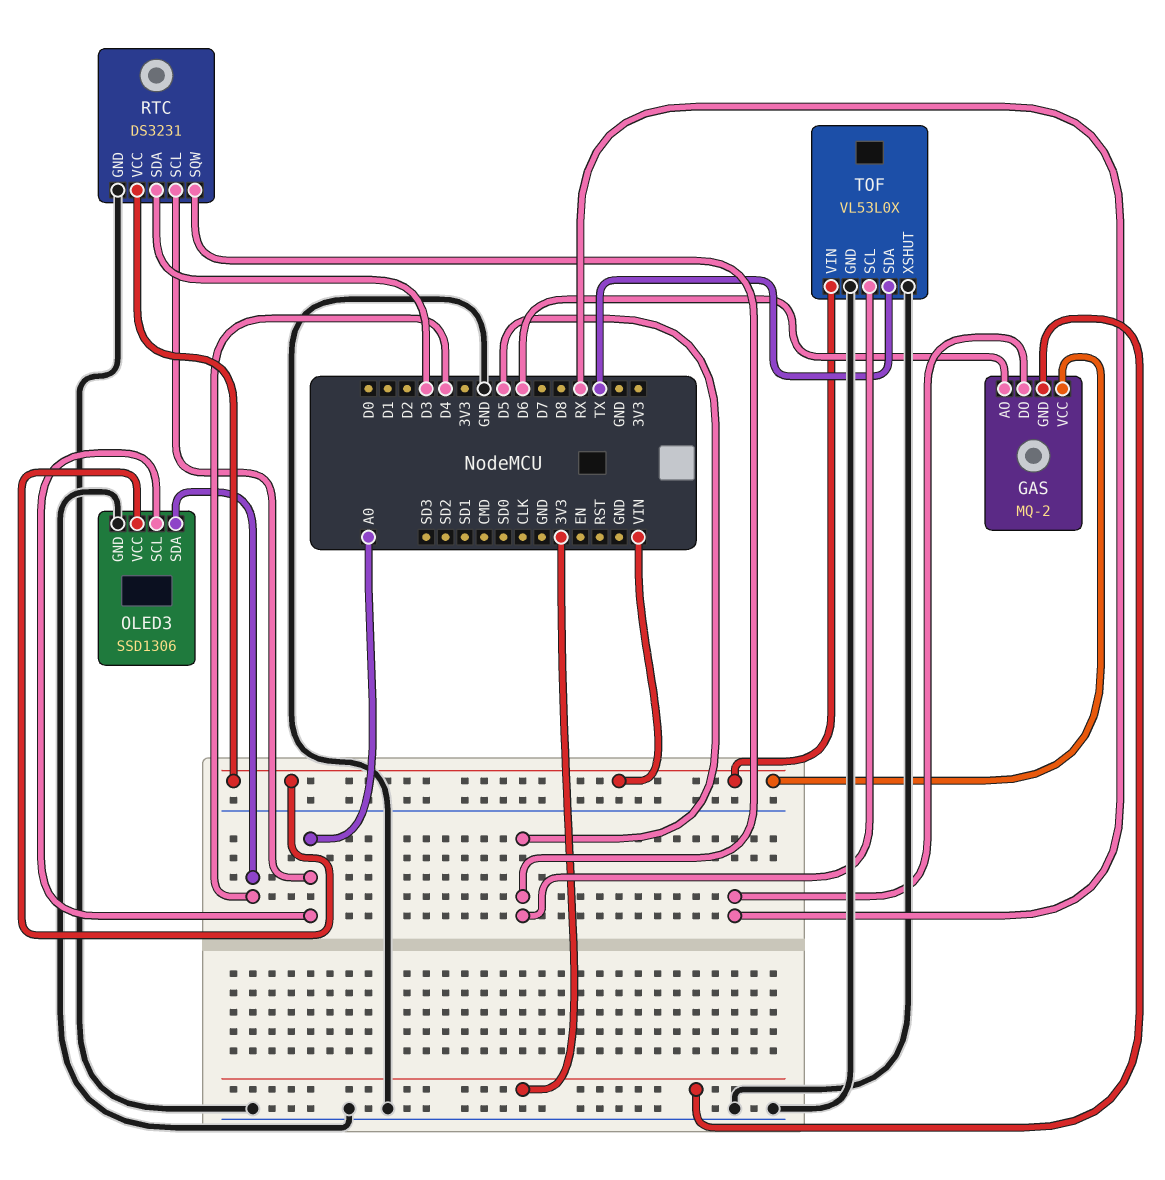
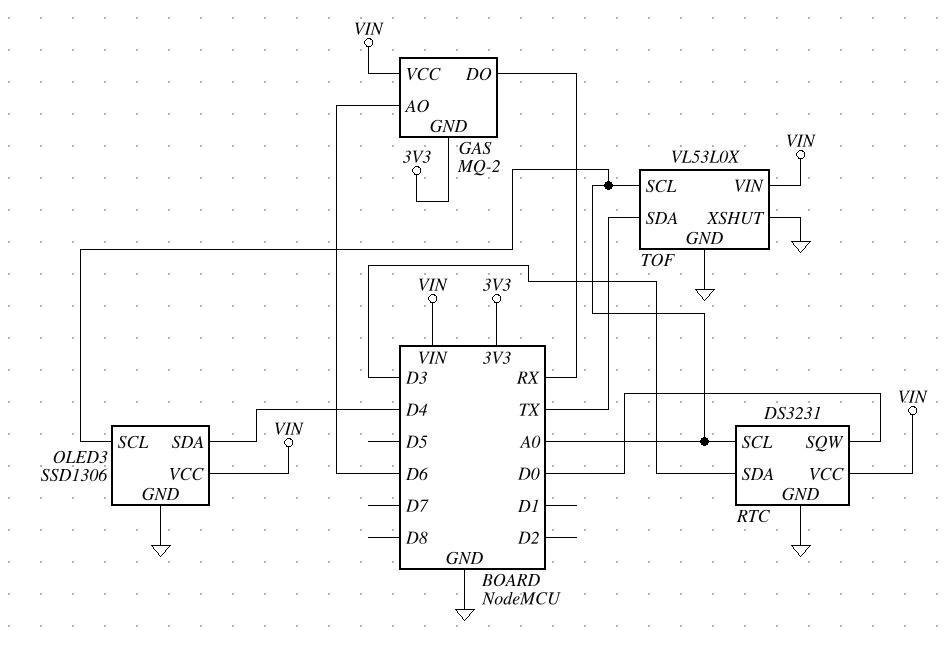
RTC pin SQW: D5 -> D0
TOF pin SCL: D5 -> A0

